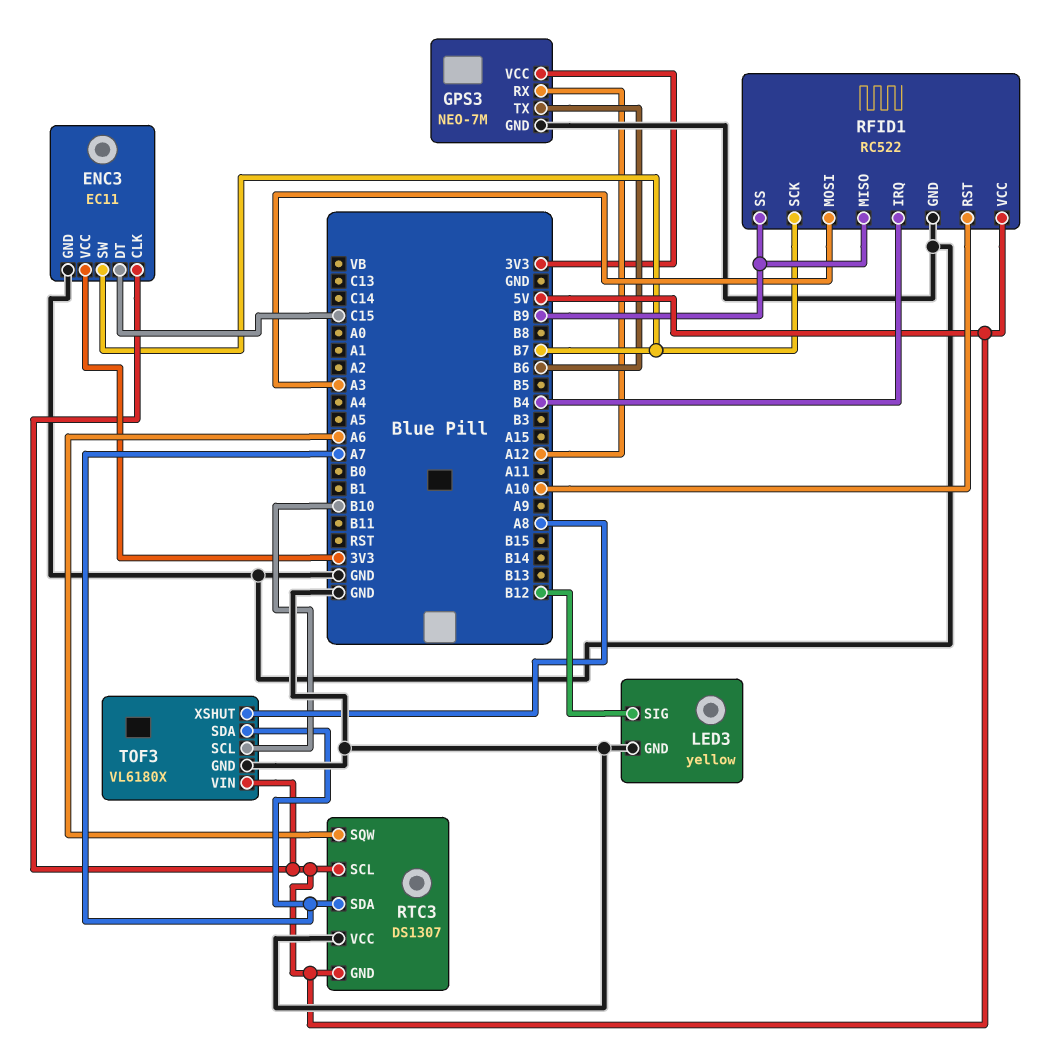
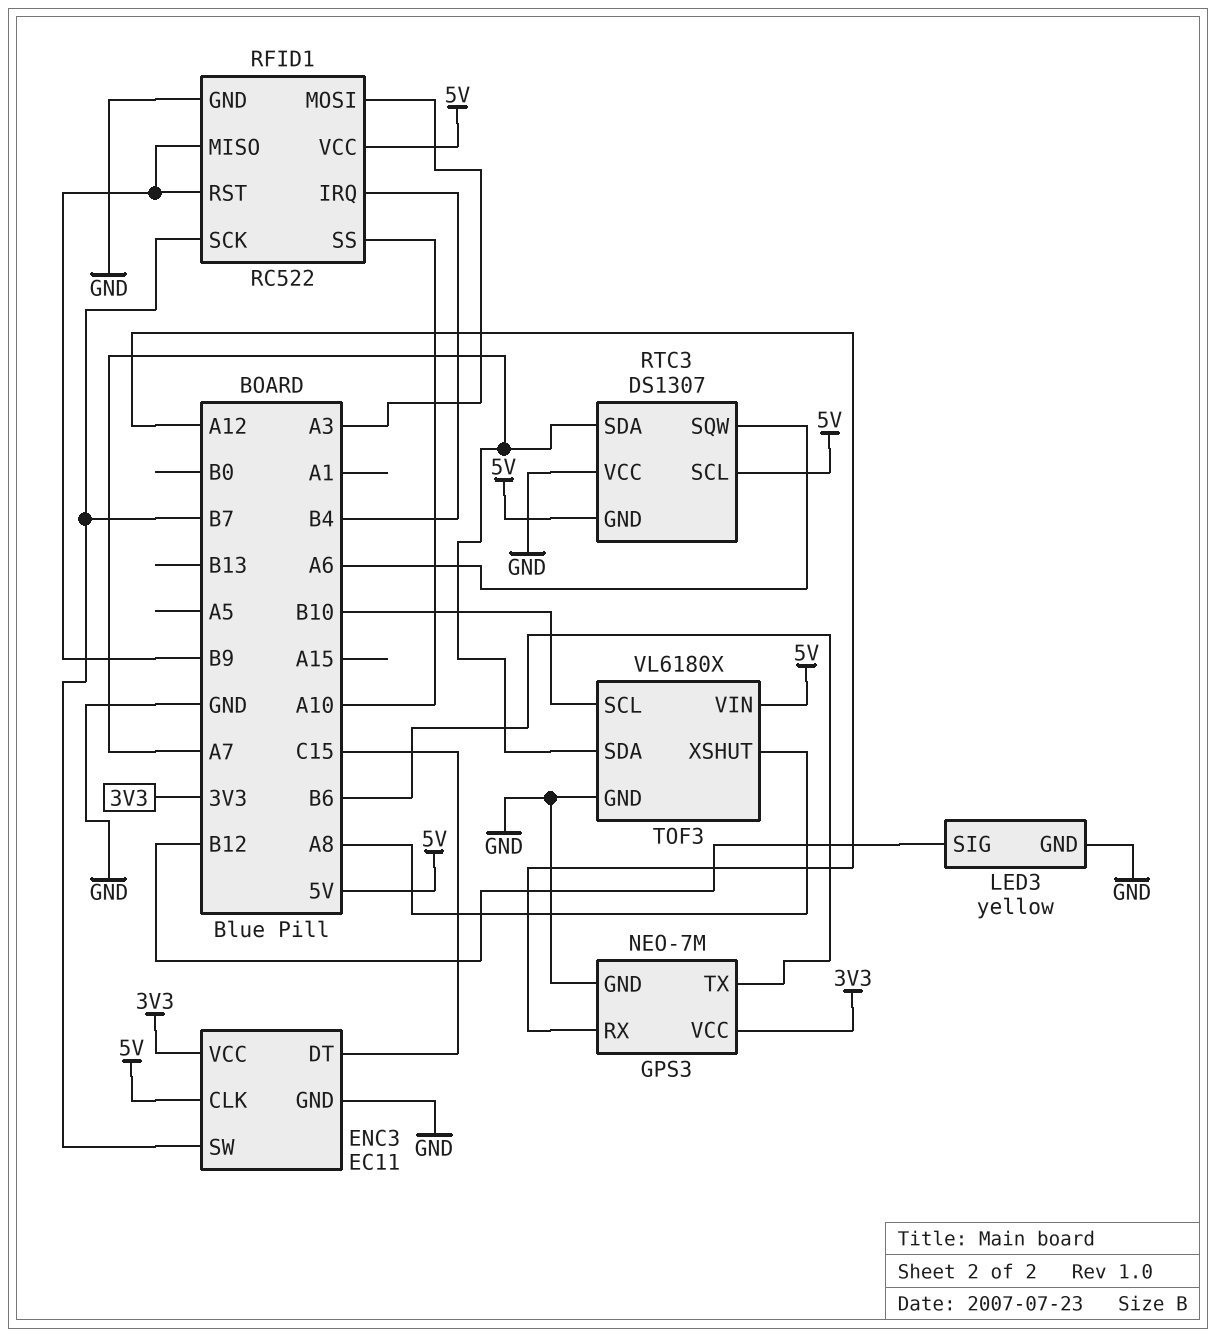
RFID1 pin RST: A10 -> B9
RFID1 pin SS: B9 -> A10

